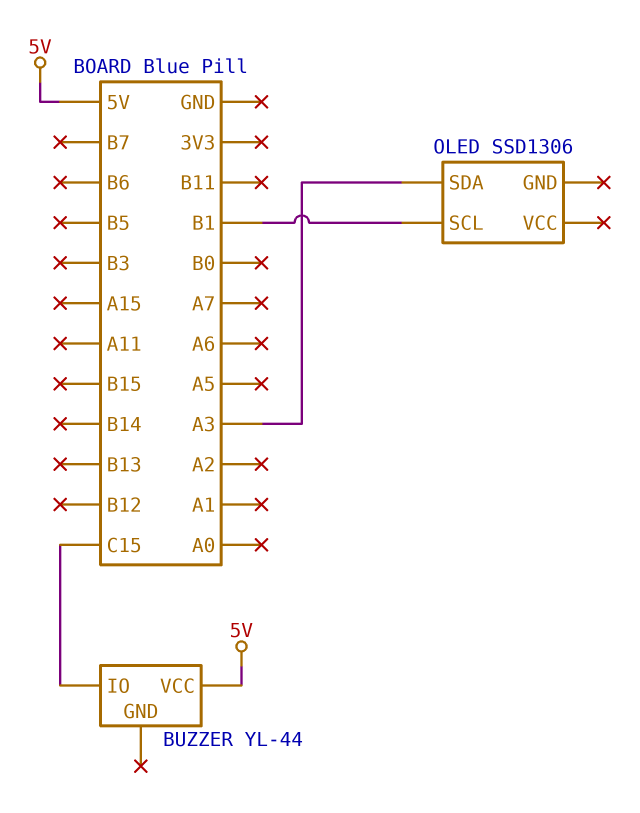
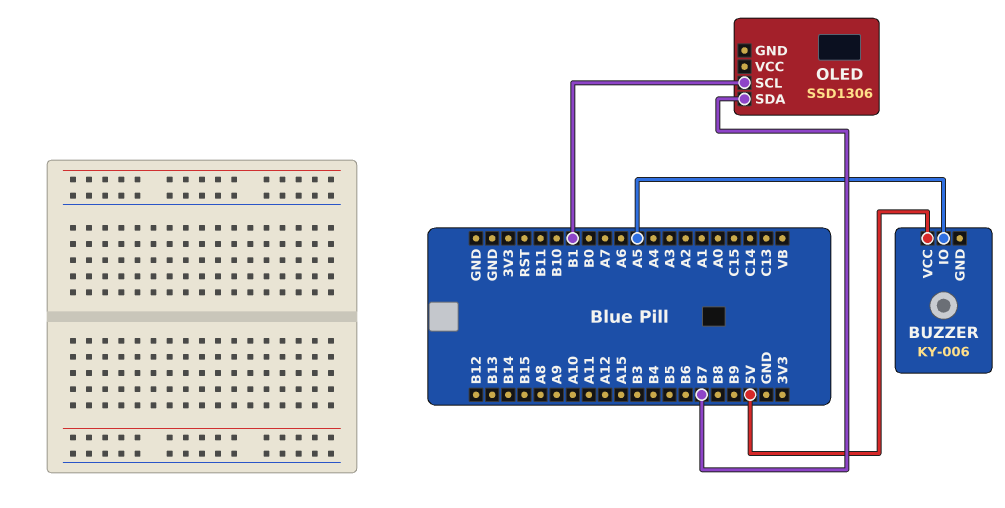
BUZZER: YL-44 -> KY-006
BUZZER pin IO: C15 -> A5
OLED pin SDA: A3 -> B7

